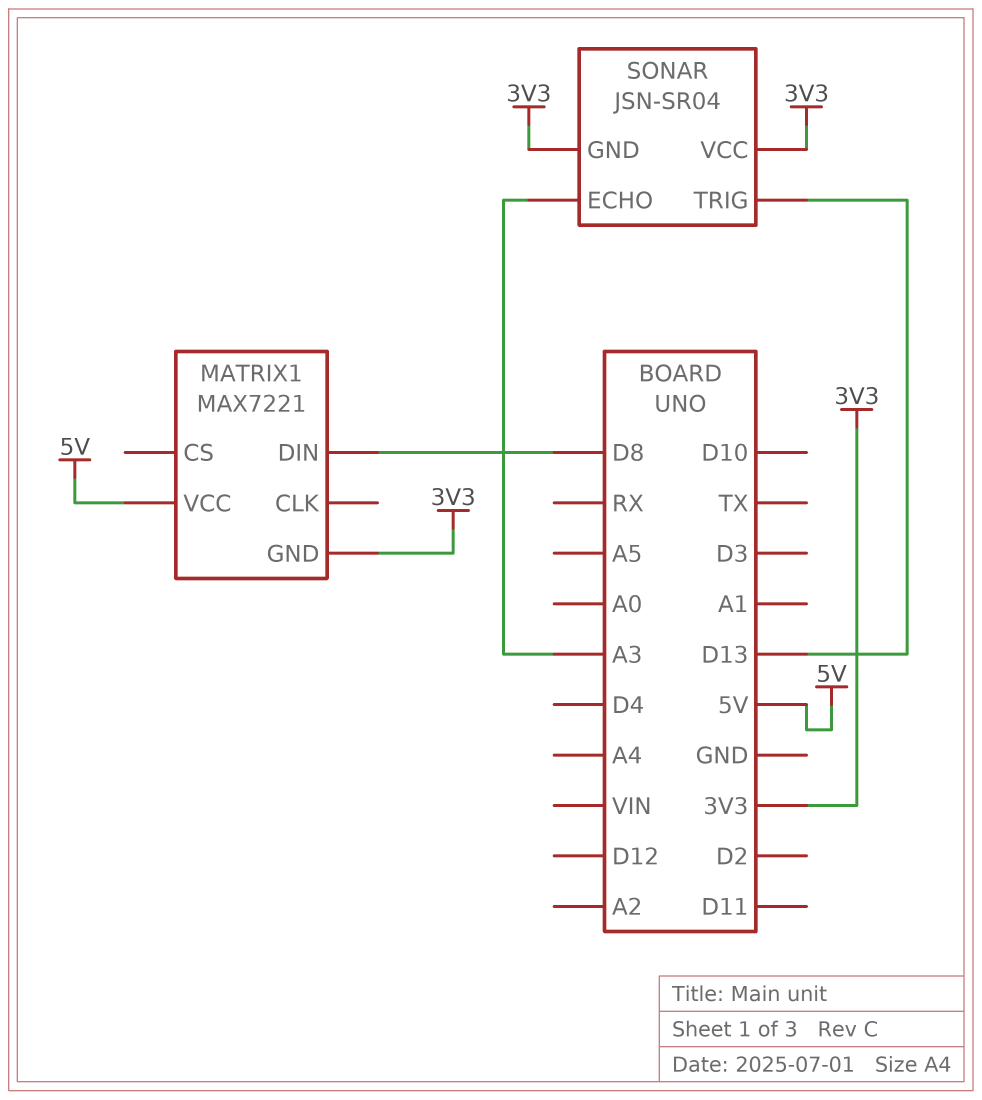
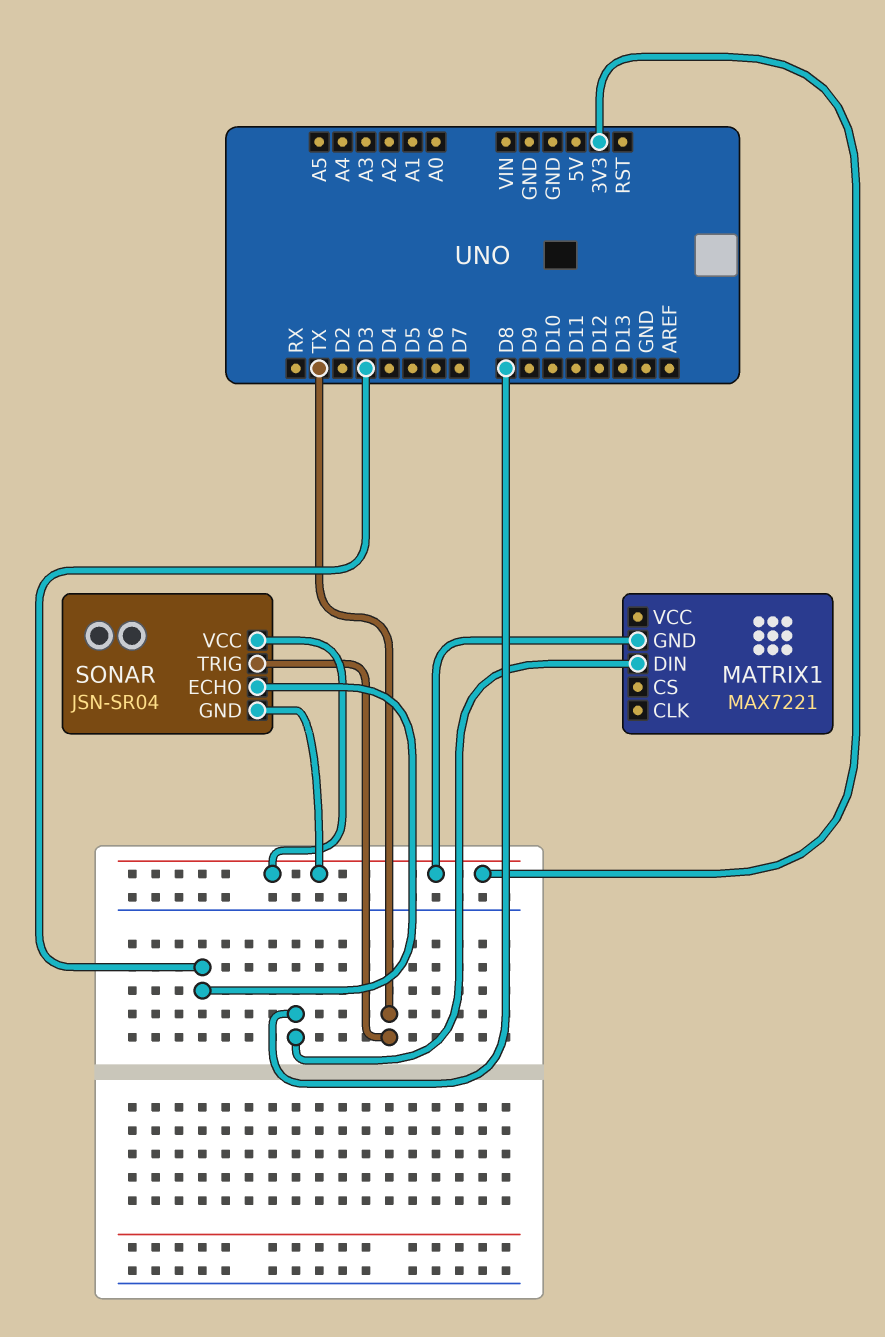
MATRIX1 pin VCC: 5V -> none
SONAR pin ECHO: A3 -> D3
SONAR pin TRIG: D13 -> TX

